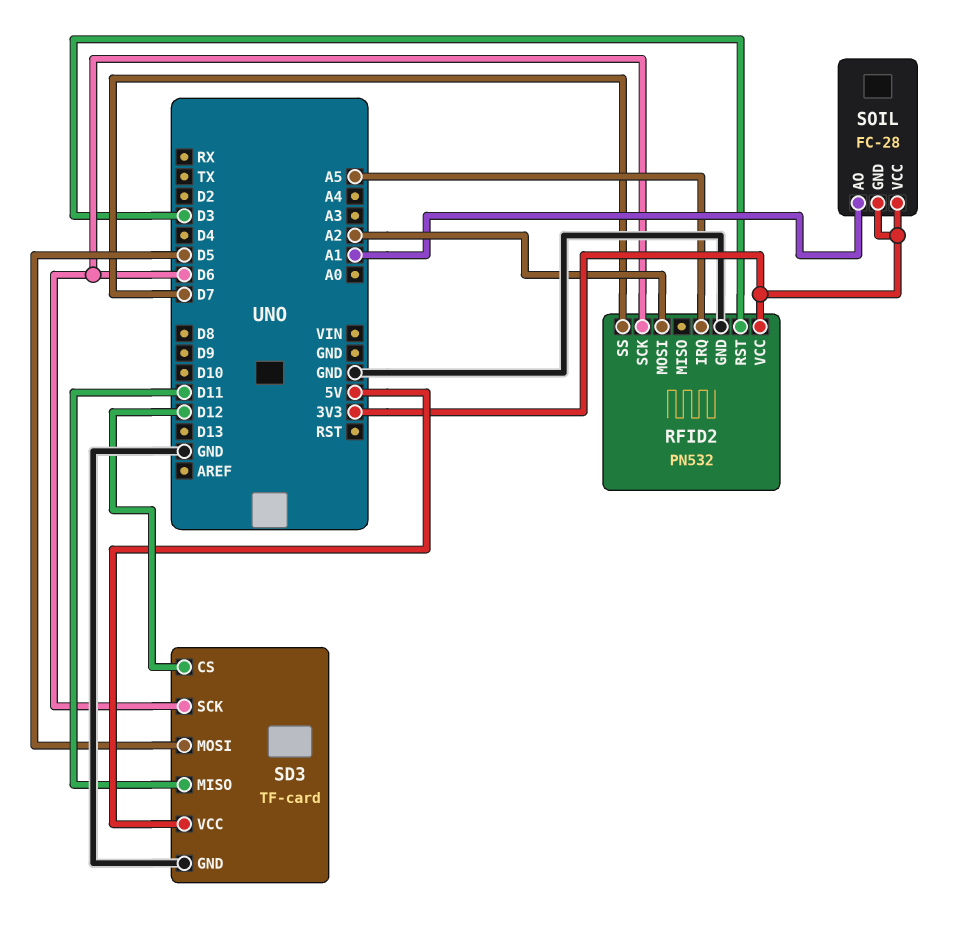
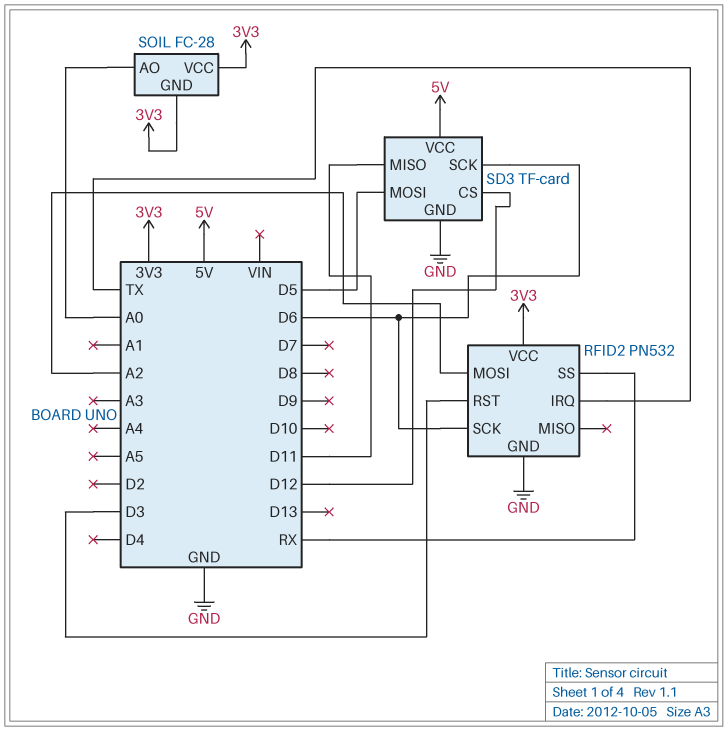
RFID2 pin IRQ: A5 -> TX
RFID2 pin SS: D7 -> RX
SOIL pin AO: A1 -> A0

